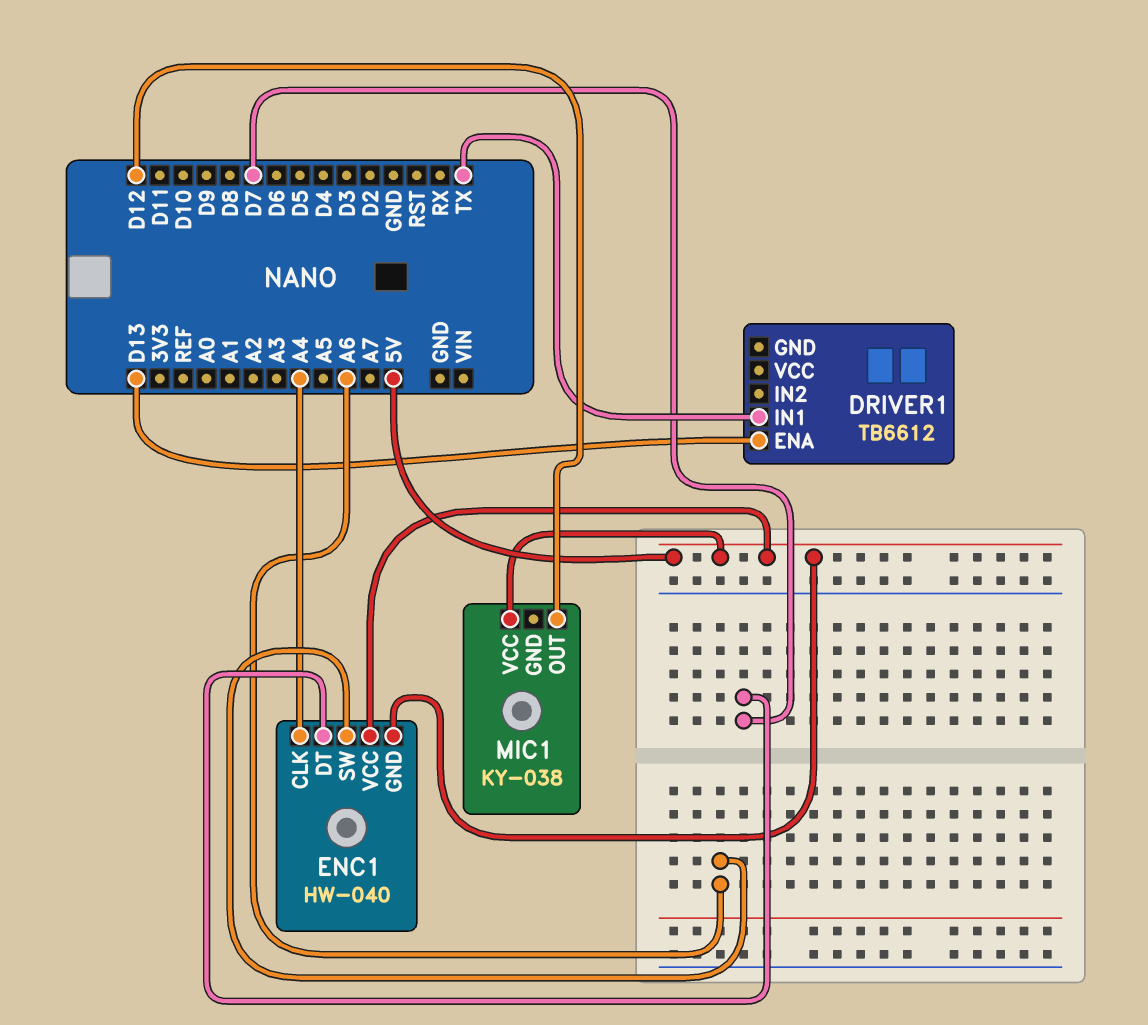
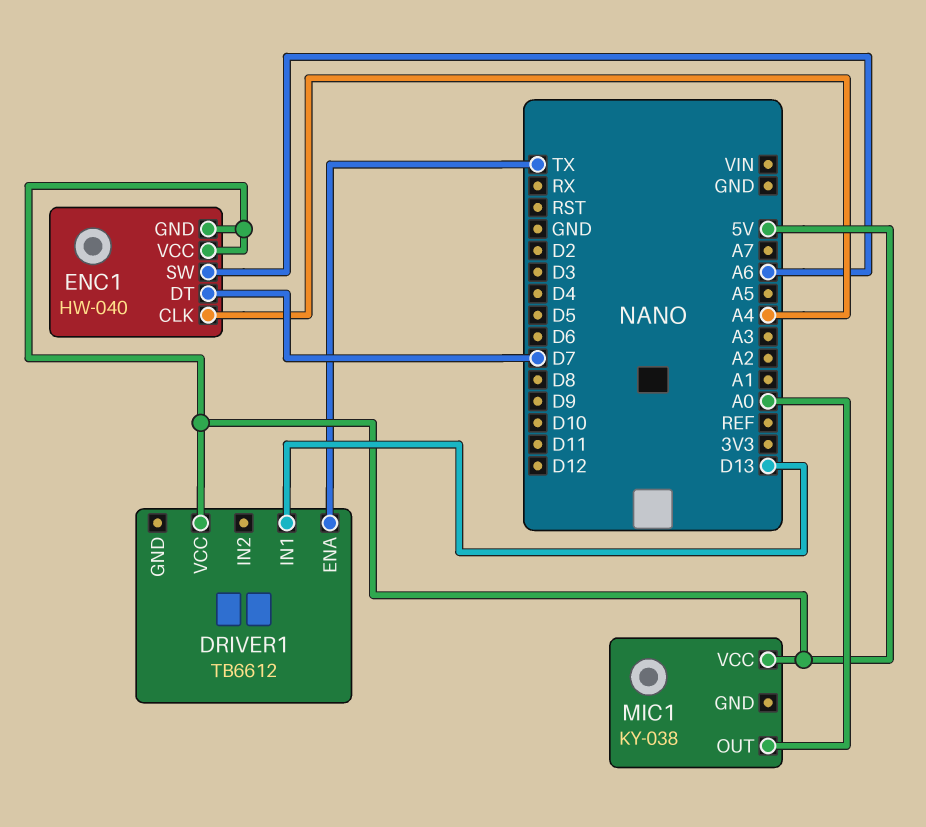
DRIVER1 pin ENA: D13 -> TX
DRIVER1 pin IN1: TX -> D13
DRIVER1 pin VCC: none -> 5V
MIC1 pin OUT: D12 -> A0

